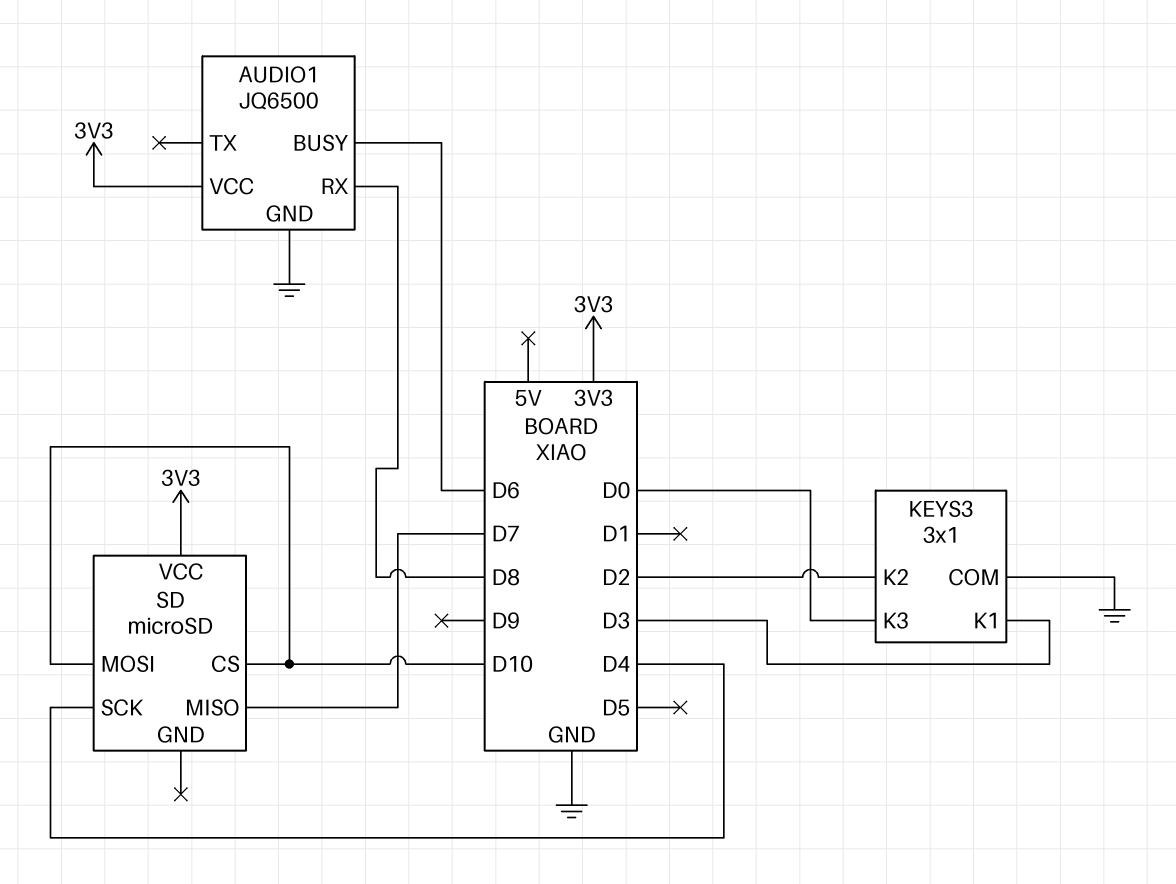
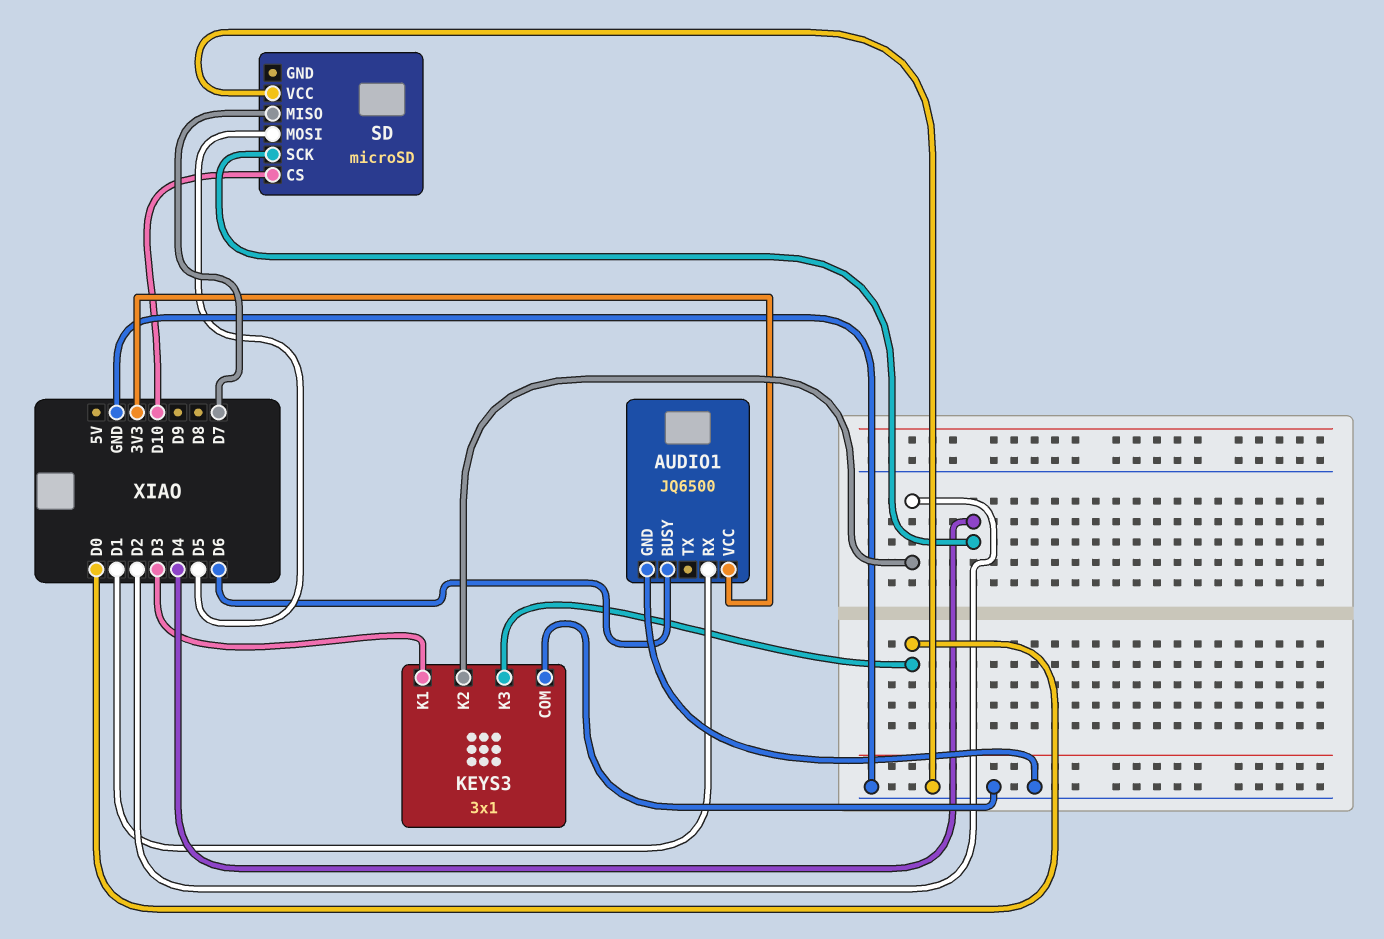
AUDIO1 pin RX: D8 -> D1
SD pin MOSI: D10 -> D5
SD pin VCC: 3V3 -> GND

